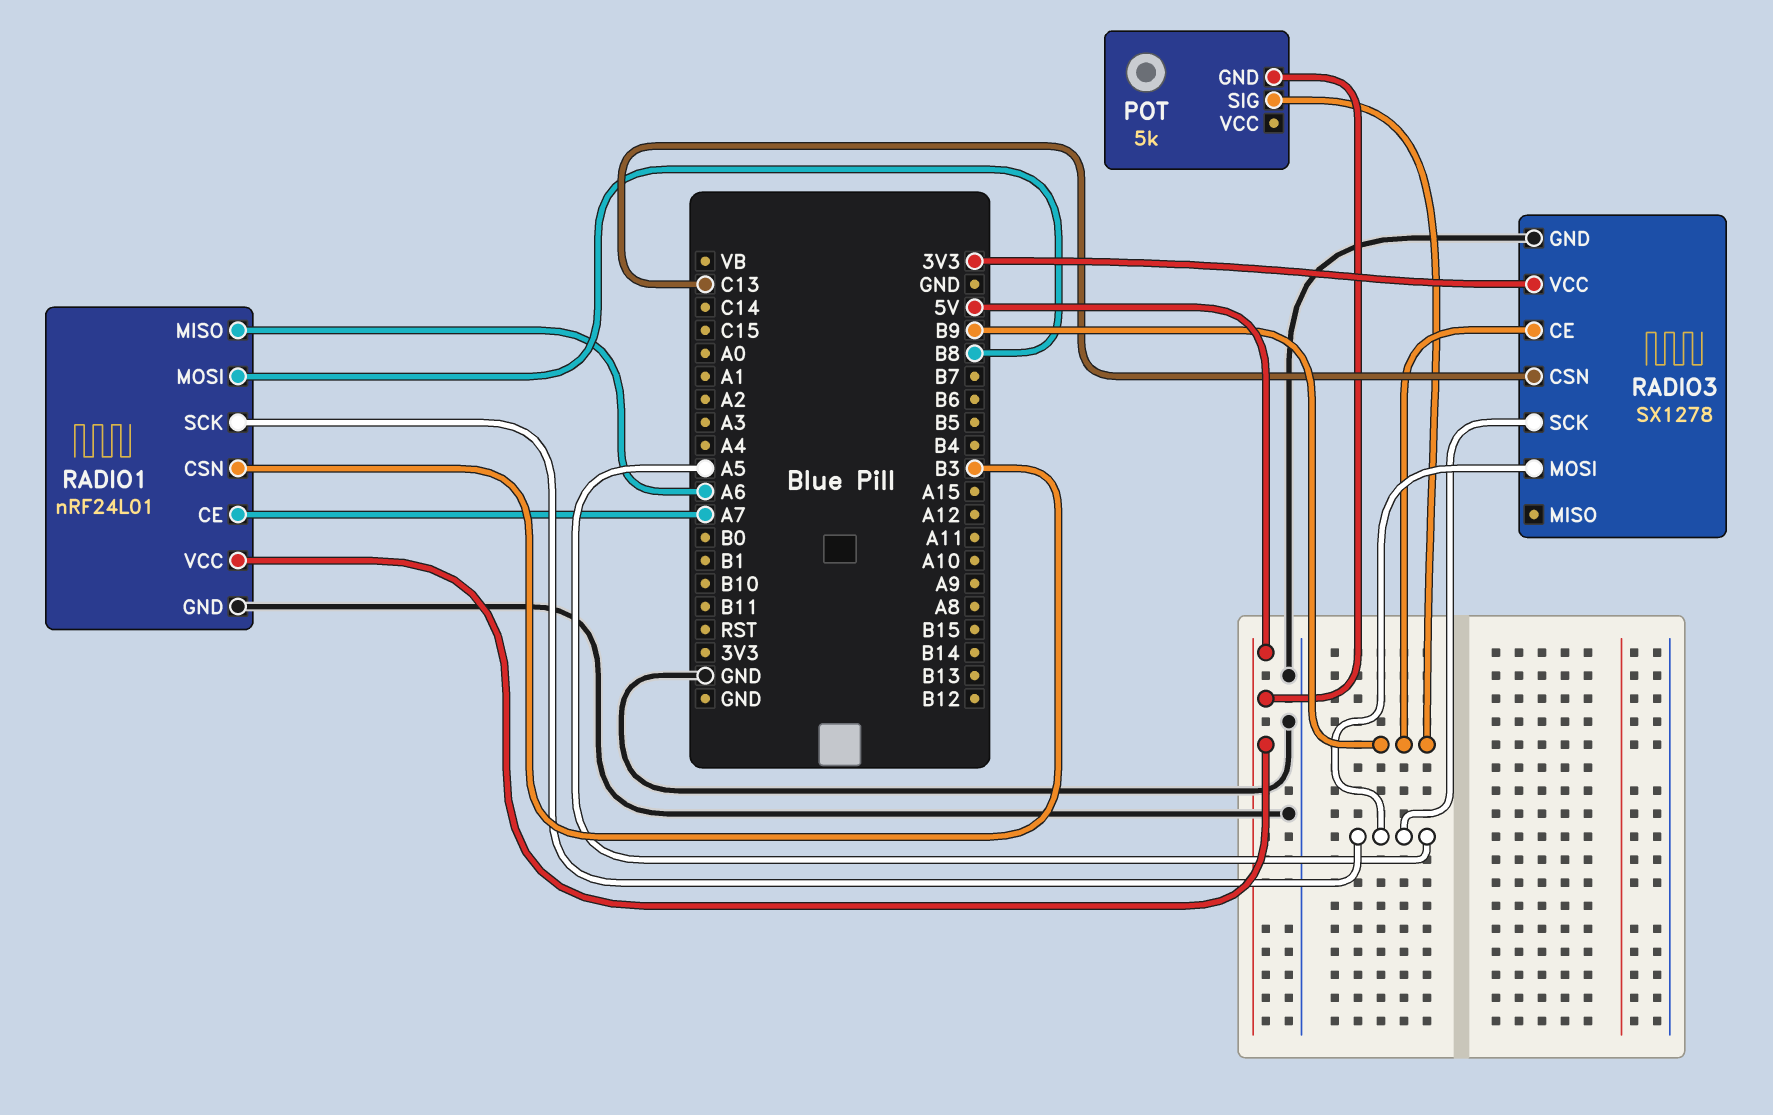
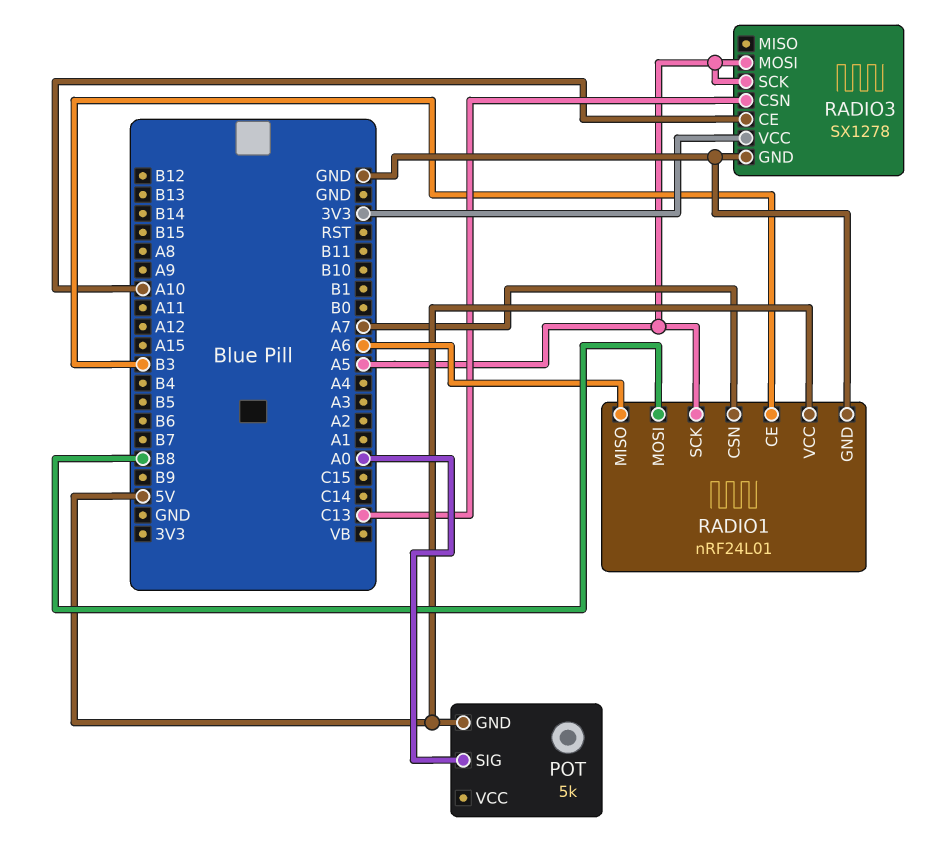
POT pin SIG: B9 -> A0
RADIO1 pin CE: A7 -> B3
RADIO1 pin CSN: B3 -> A7
RADIO3 pin CE: B9 -> A10

